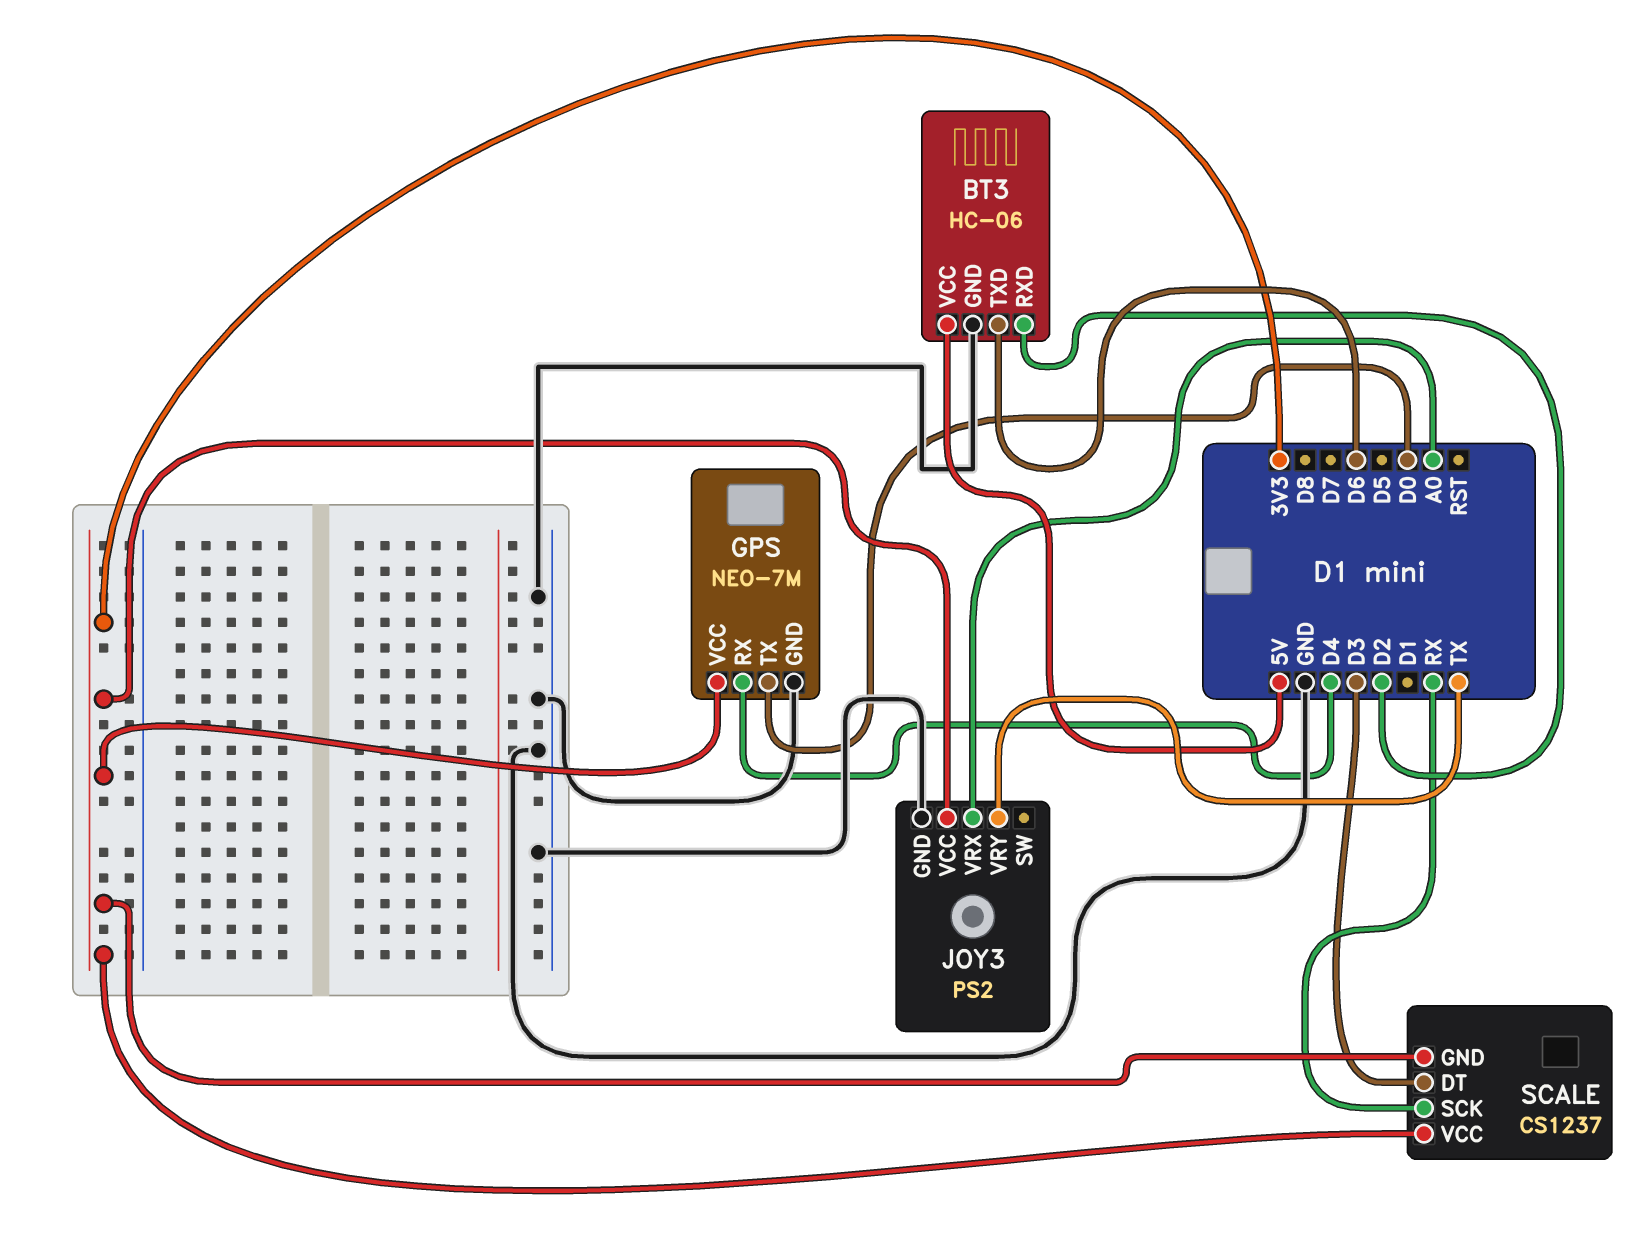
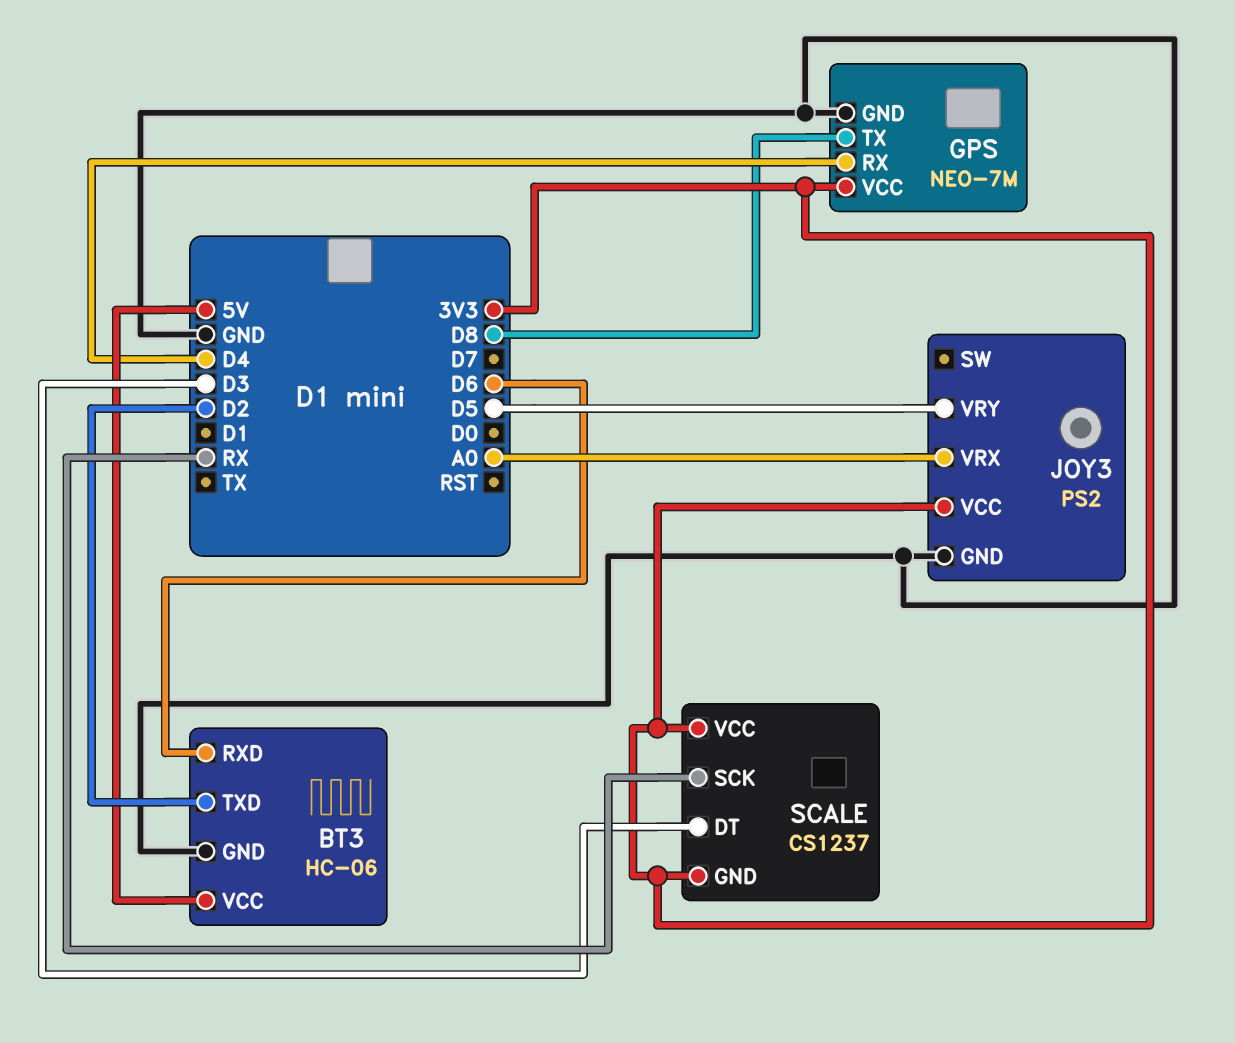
BT3 pin RXD: D2 -> D6
BT3 pin TXD: D6 -> D2
GPS pin TX: D0 -> D8
JOY3 pin VRY: TX -> D5

